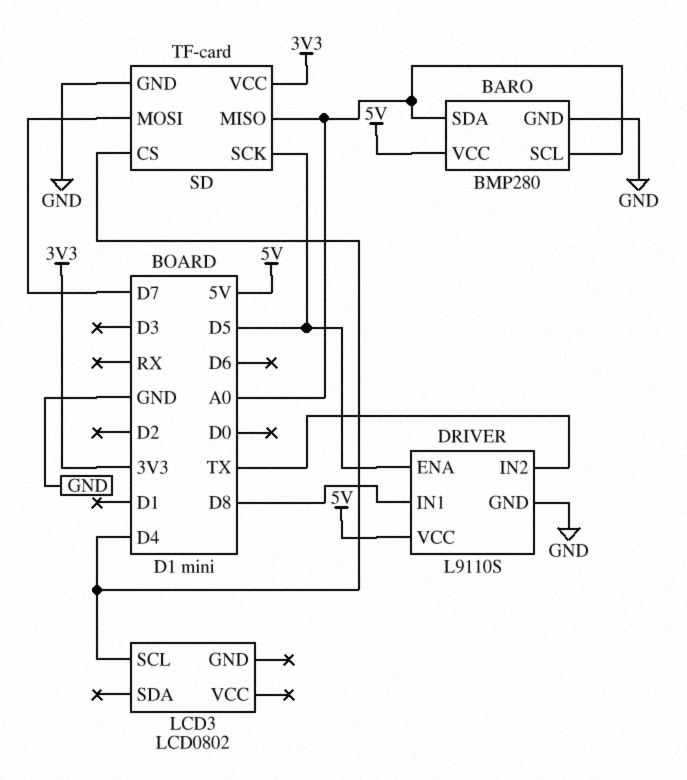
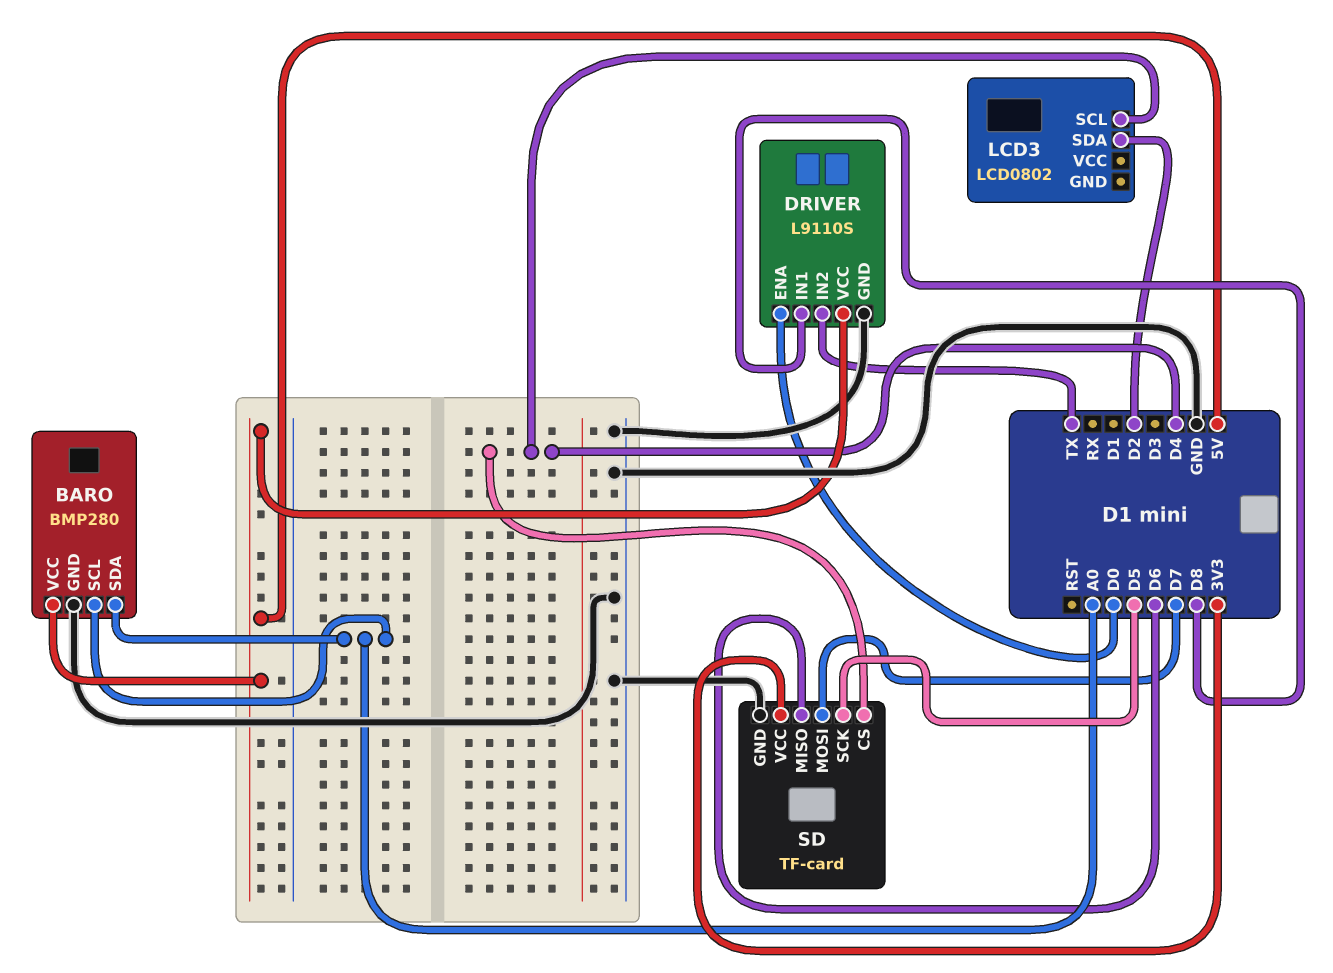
DRIVER pin ENA: D5 -> D0
LCD3 pin SDA: none -> D2
SD pin MISO: A0 -> D6

